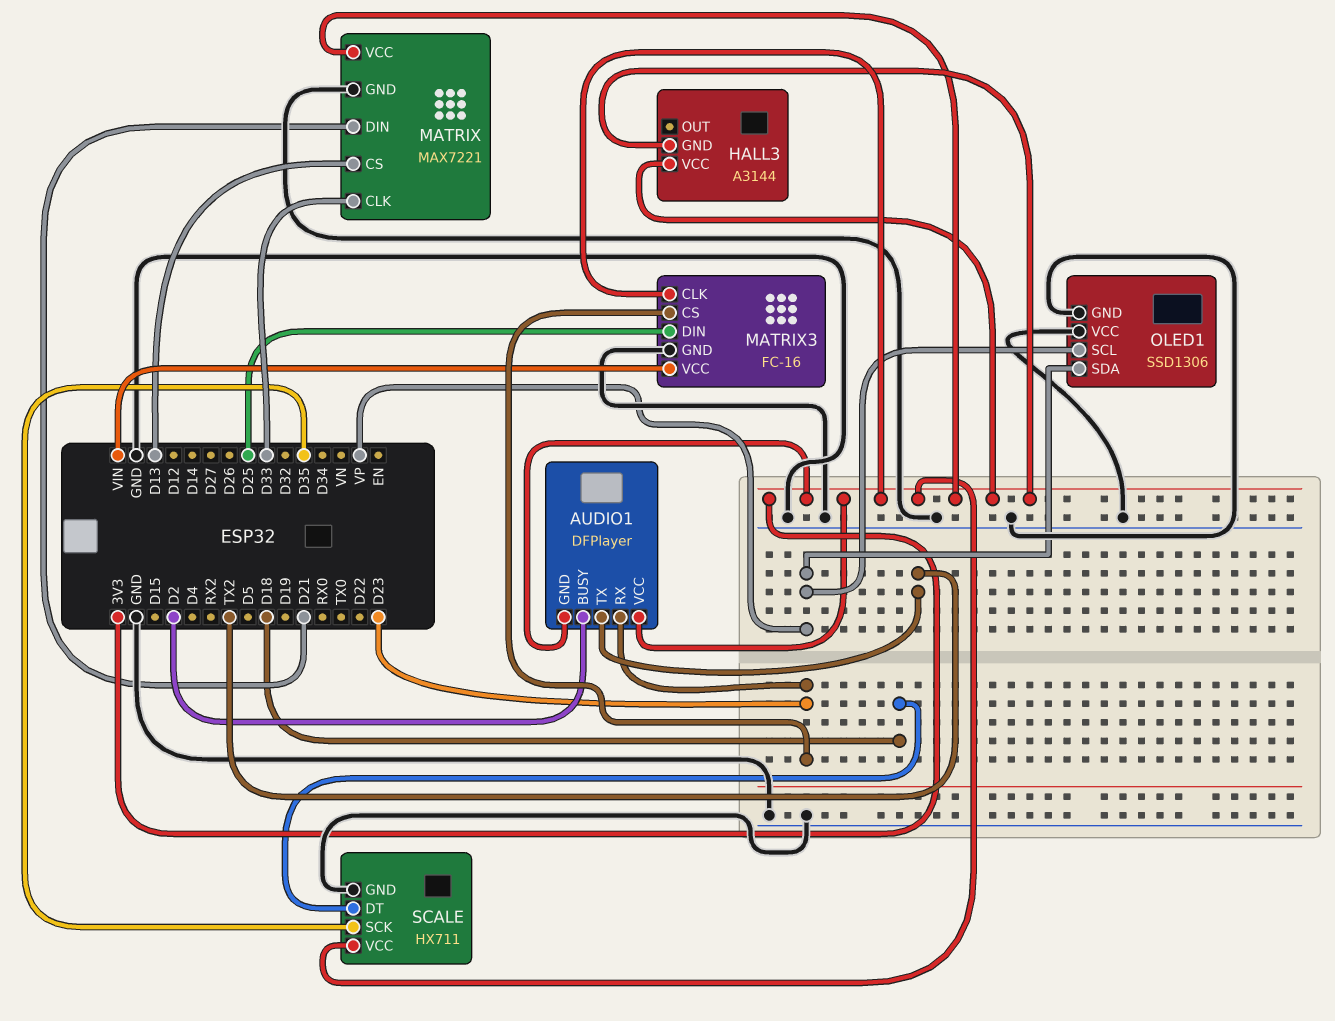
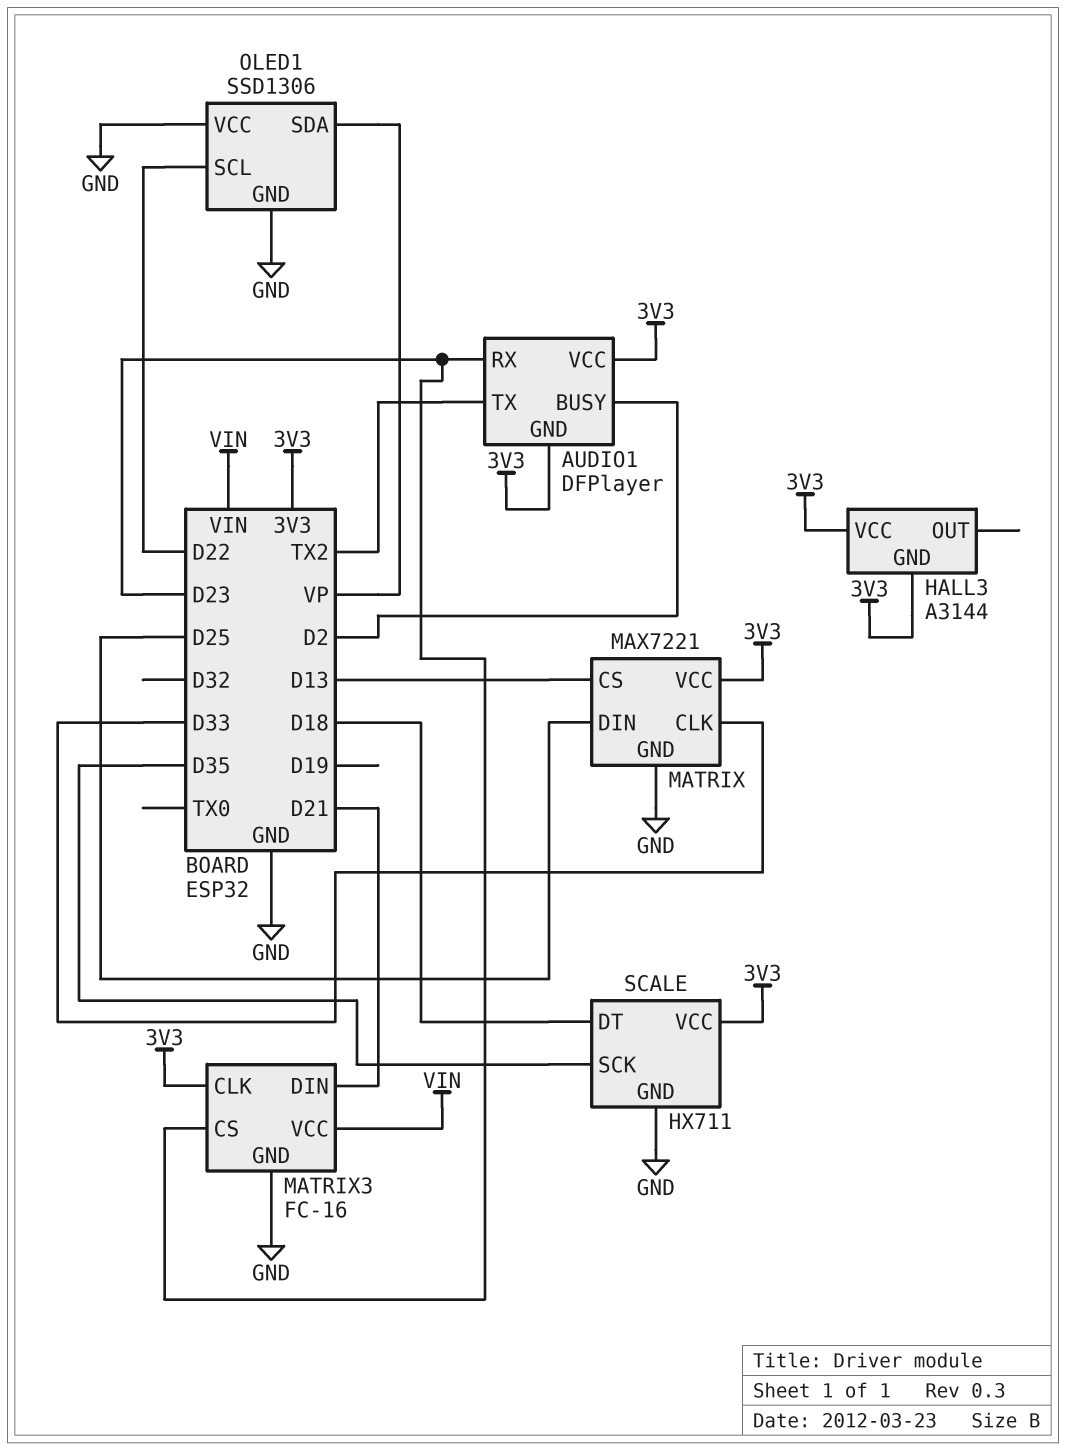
MATRIX pin DIN: D21 -> D25
MATRIX3 pin DIN: D25 -> D21
OLED1 pin SCL: VP -> D22

